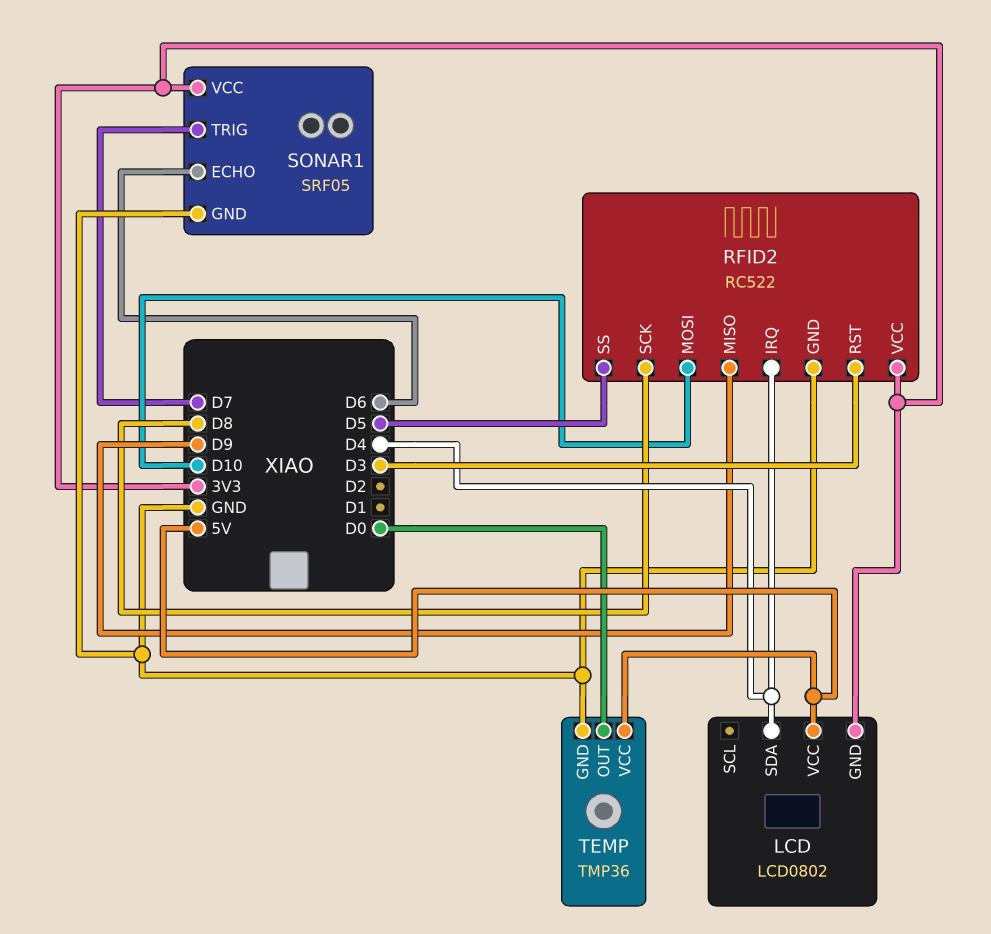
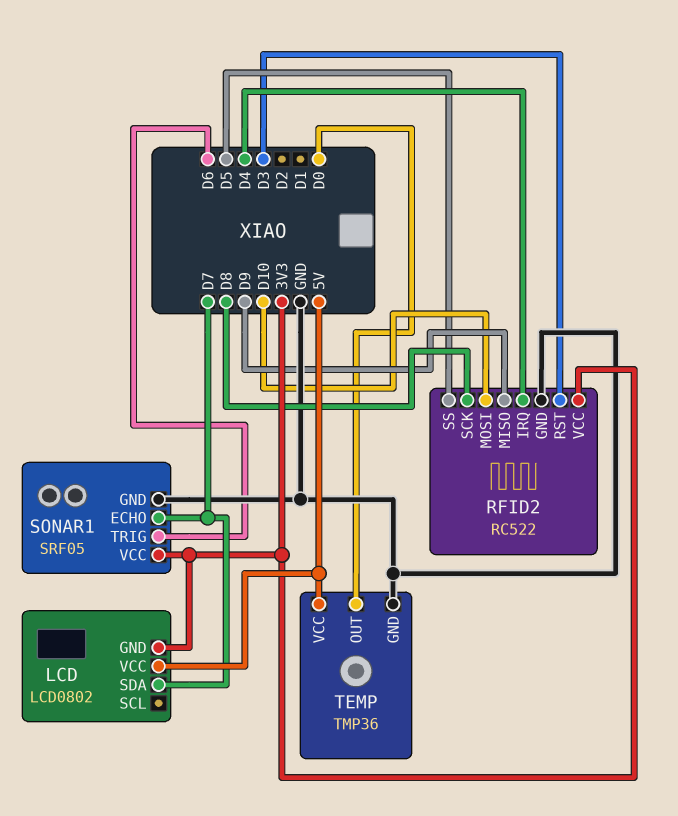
LCD pin SDA: D4 -> D7
SONAR1 pin ECHO: D6 -> D7
SONAR1 pin TRIG: D7 -> D6

